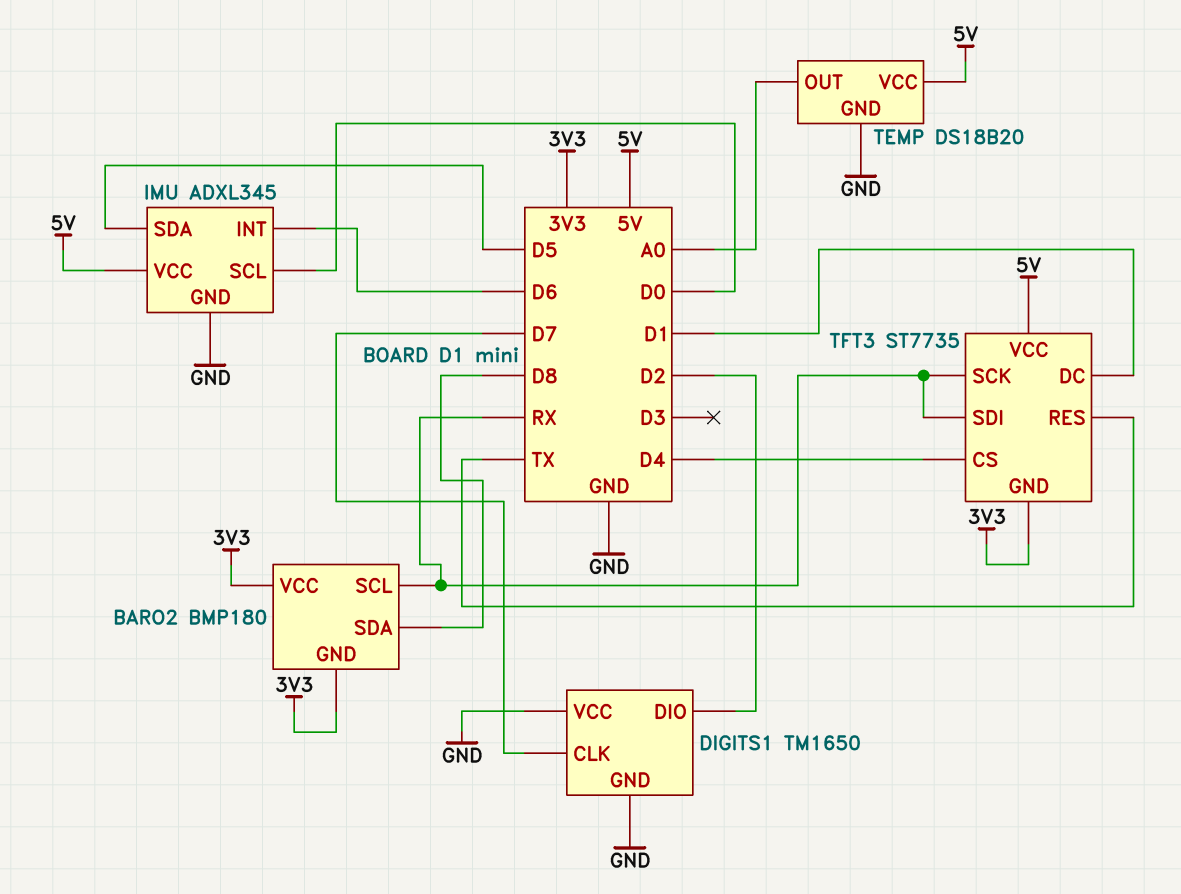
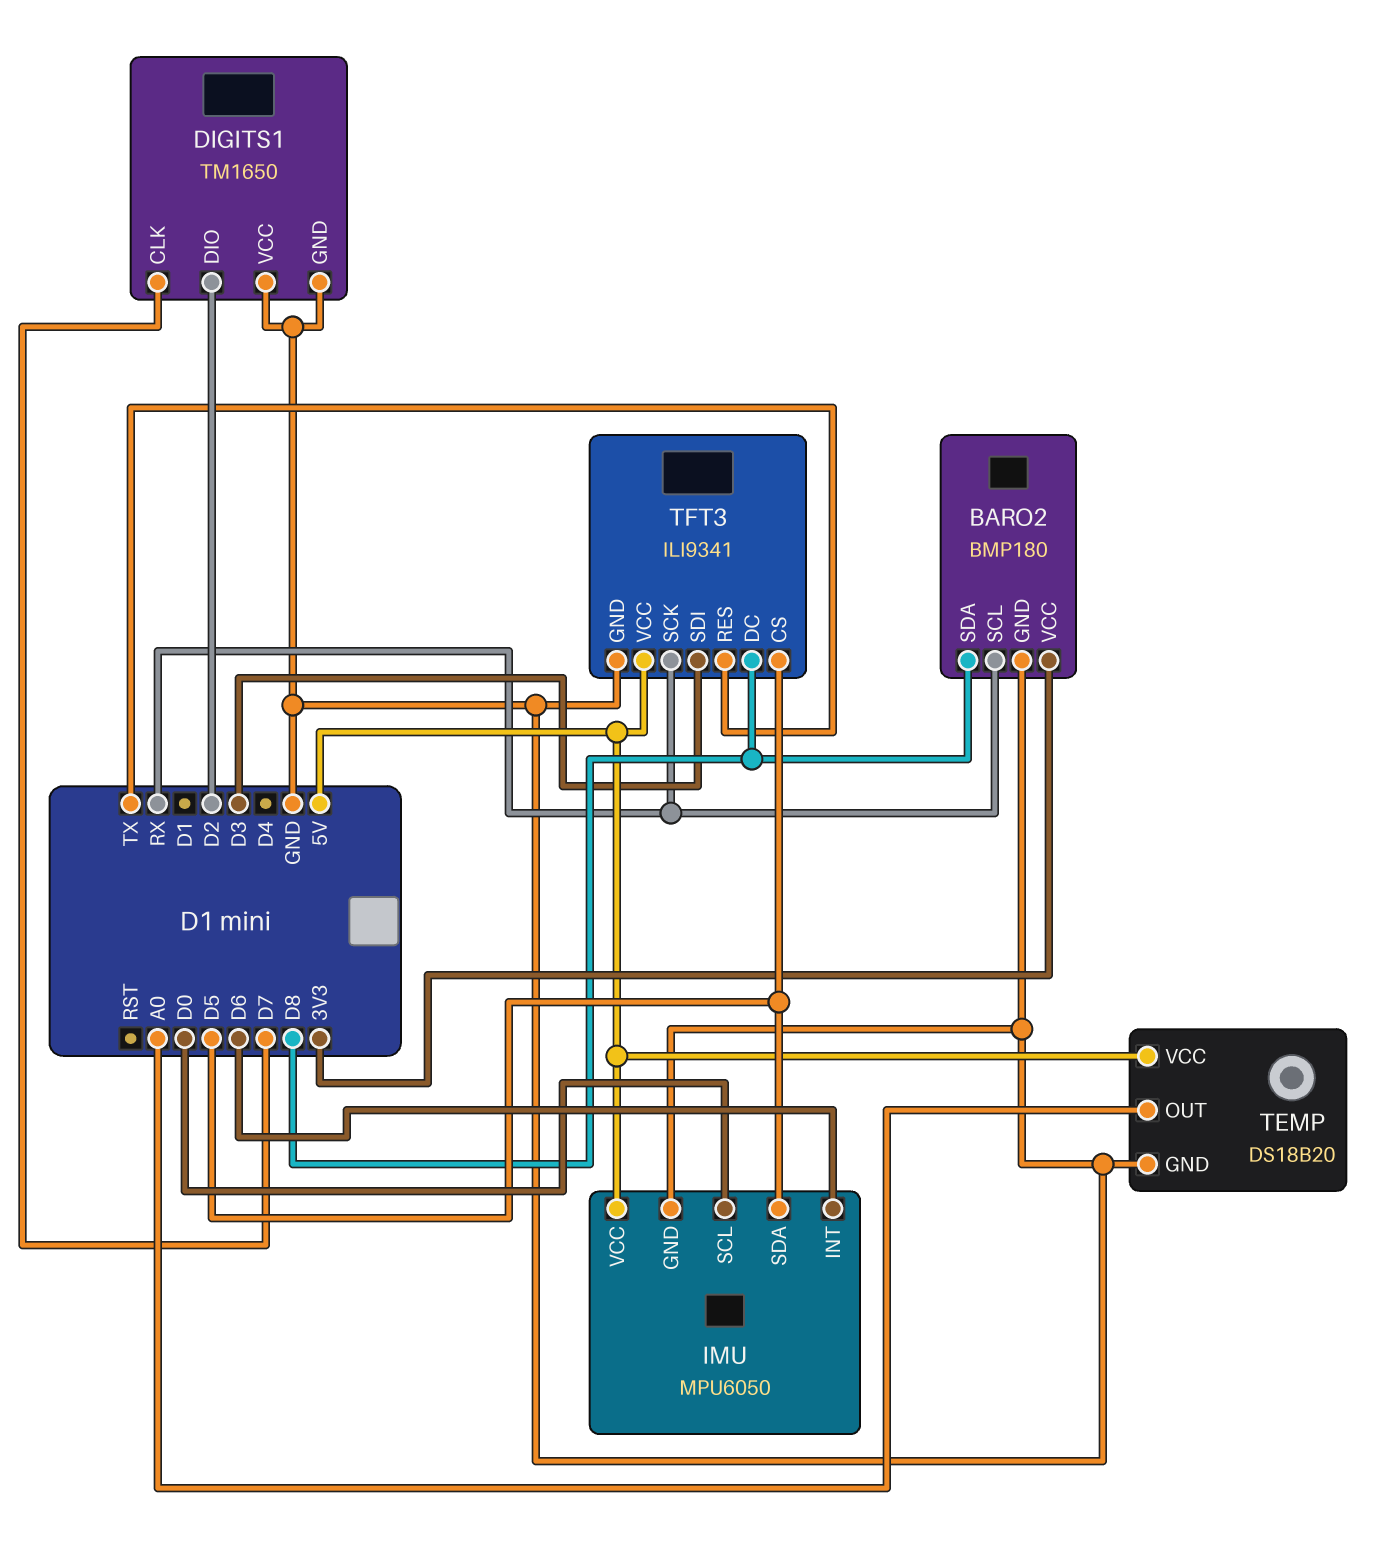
BARO2 pin GND: 3V3 -> GND
IMU: ADXL345 -> MPU6050
TFT3: ST7735 -> ILI9341
TFT3 pin CS: D4 -> D5
TFT3 pin DC: D1 -> D8
TFT3 pin GND: 3V3 -> GND
TFT3 pin SDI: RX -> D3

